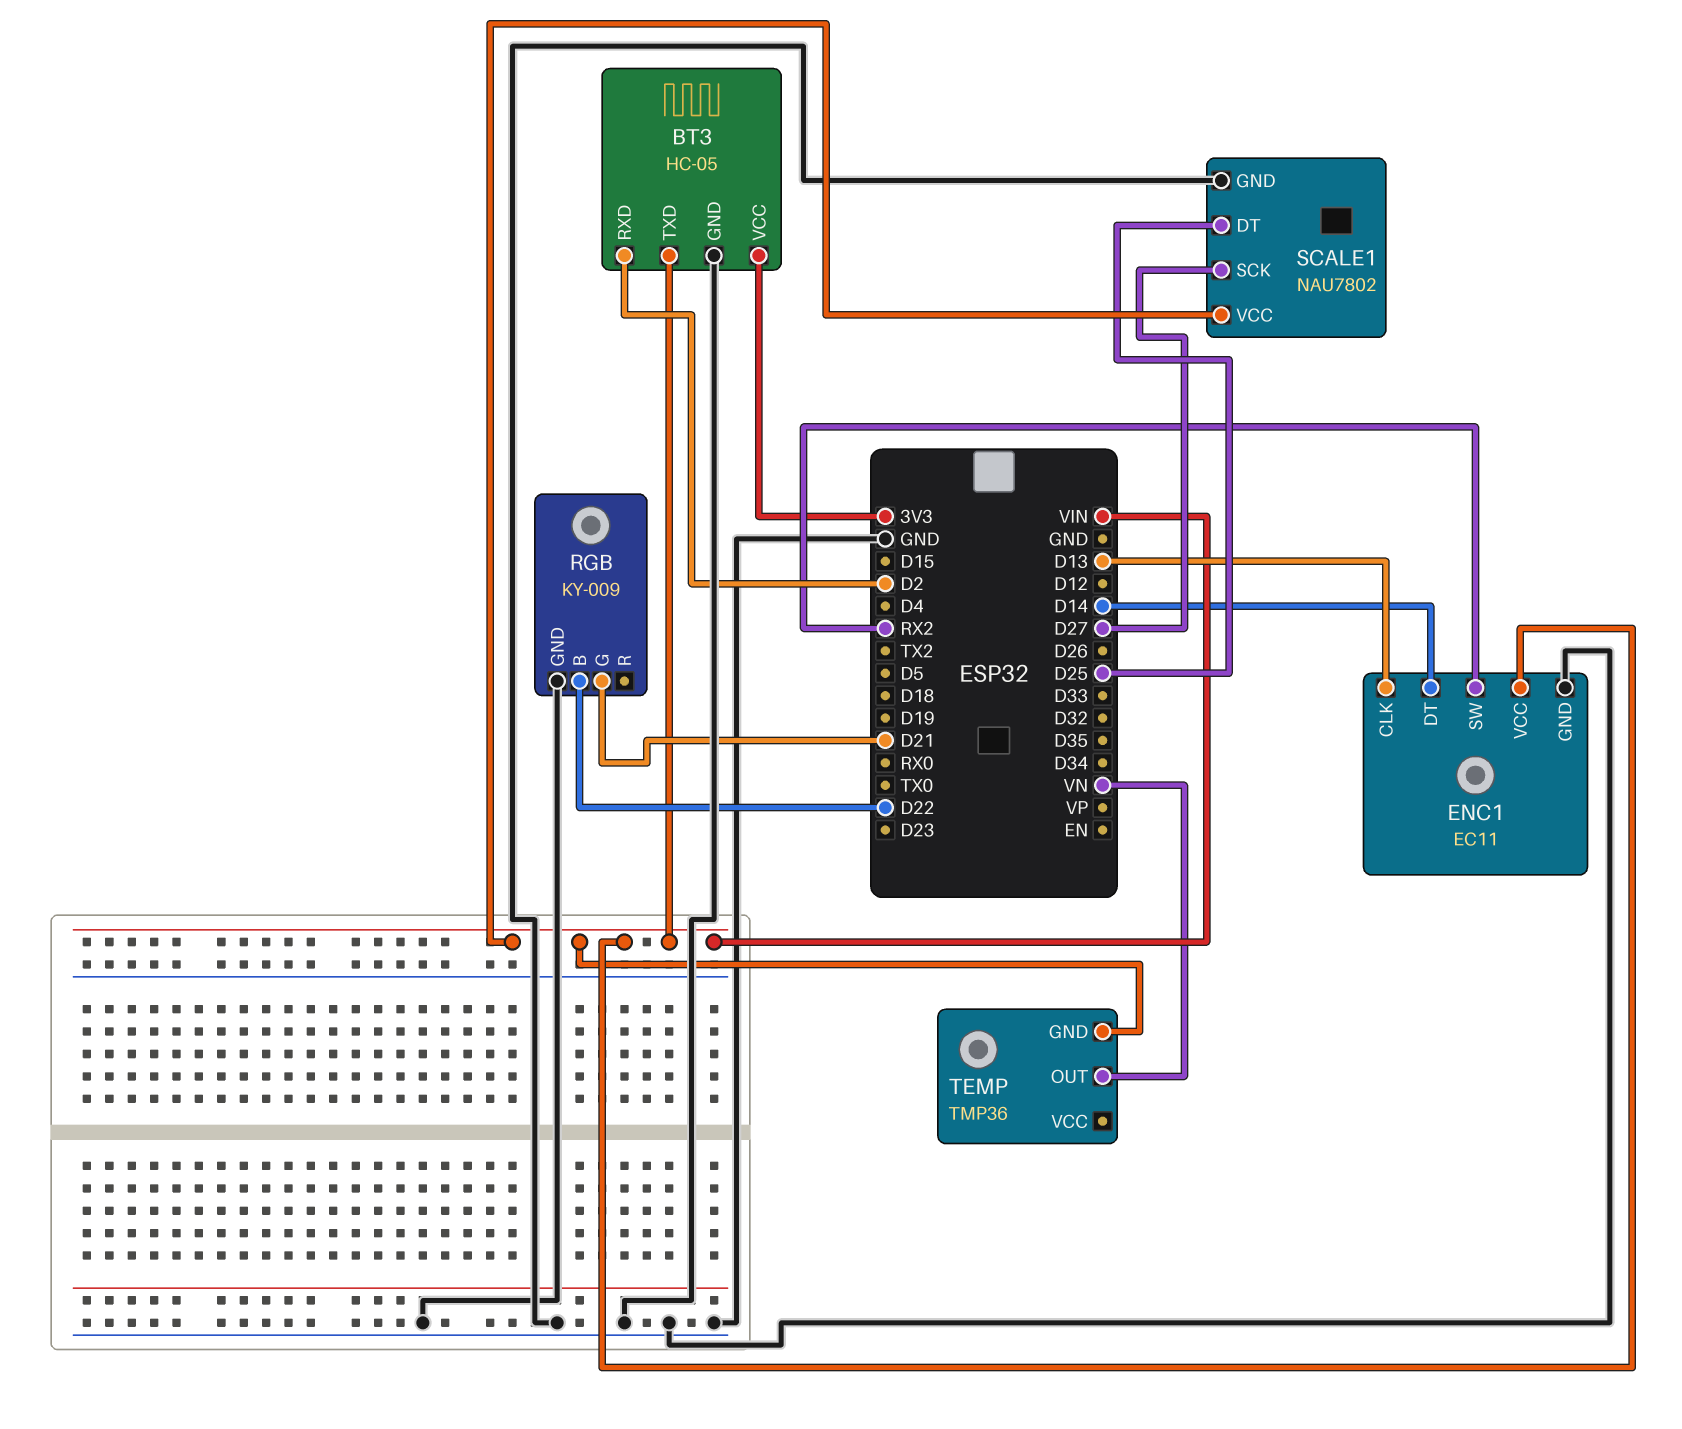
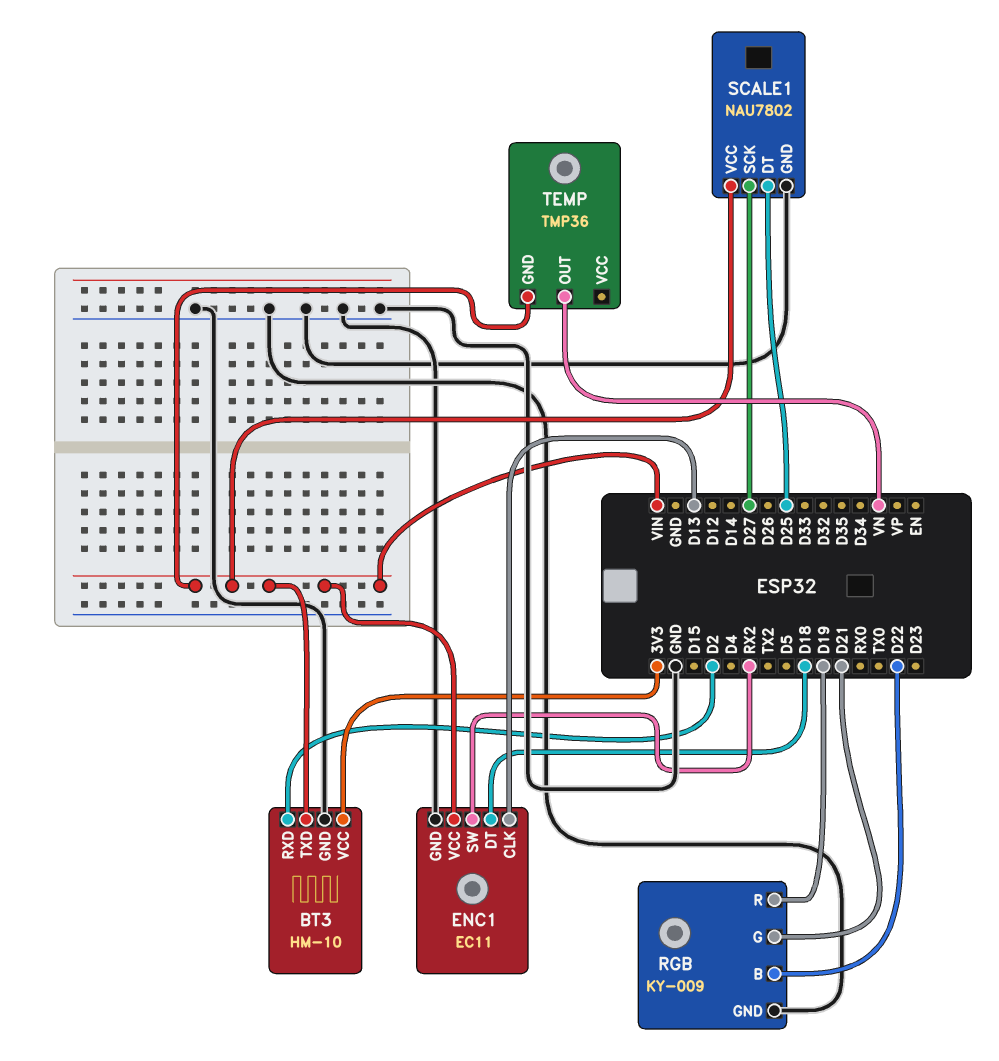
BT3: HC-05 -> HM-10
ENC1 pin DT: D14 -> D18
RGB pin R: none -> D19

